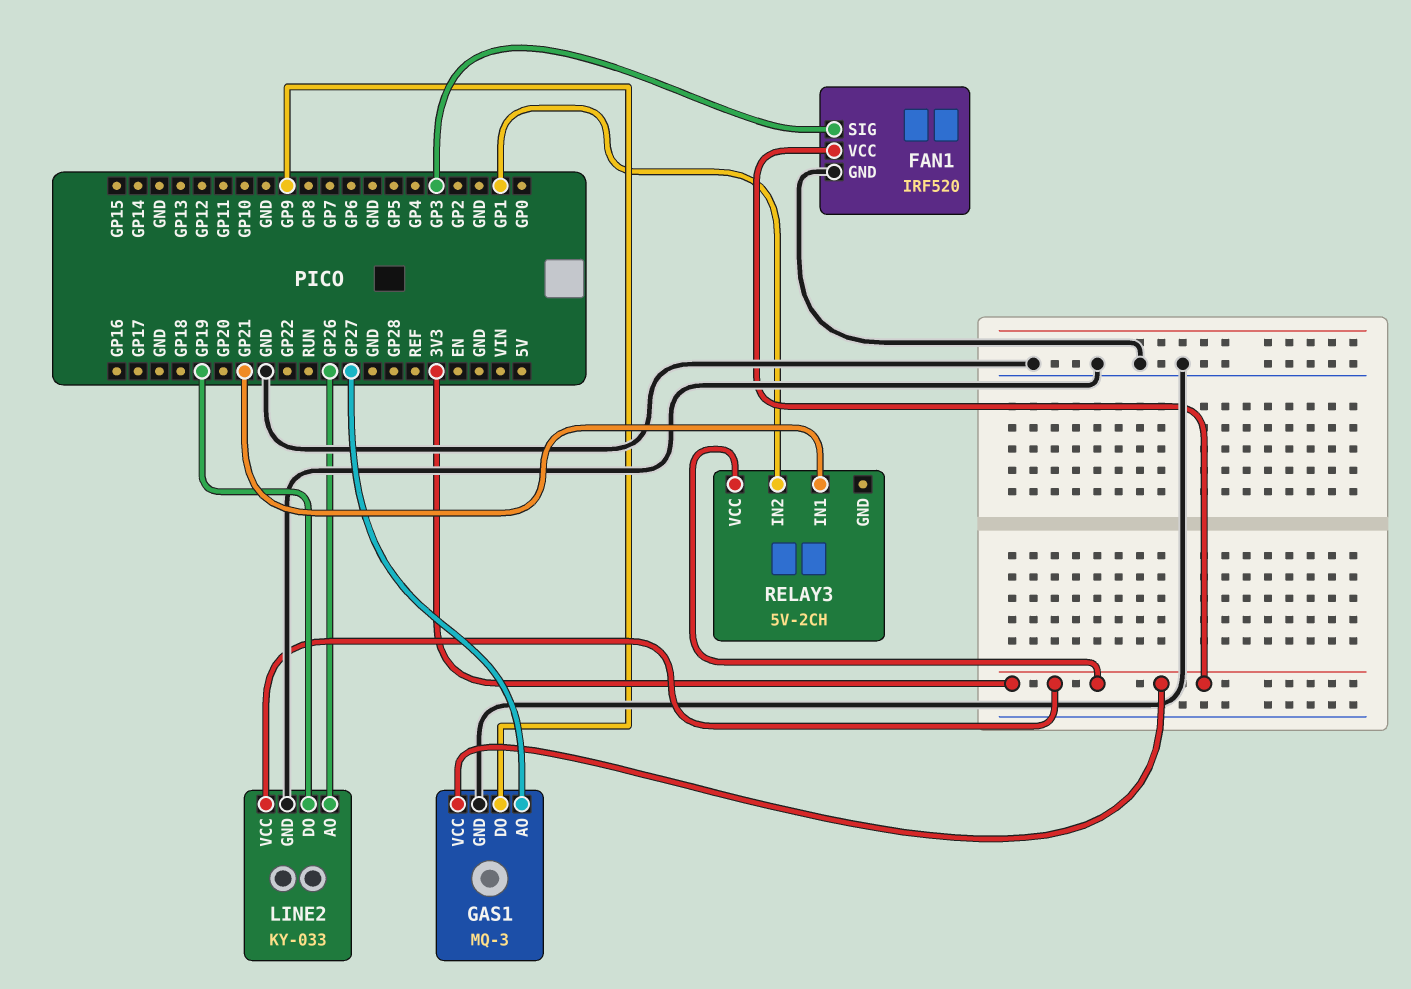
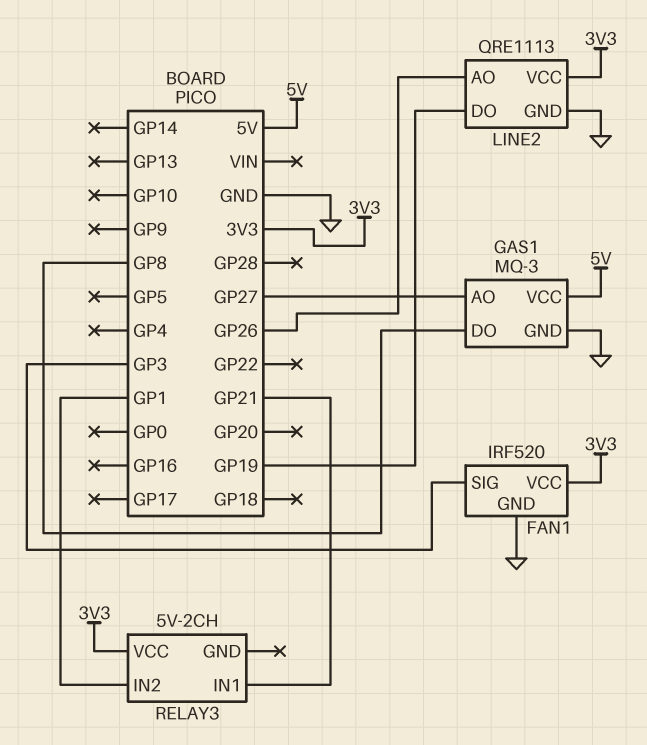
GAS1 pin DO: GP9 -> GP8
GAS1 pin VCC: 3V3 -> 5V
LINE2: KY-033 -> QRE1113

